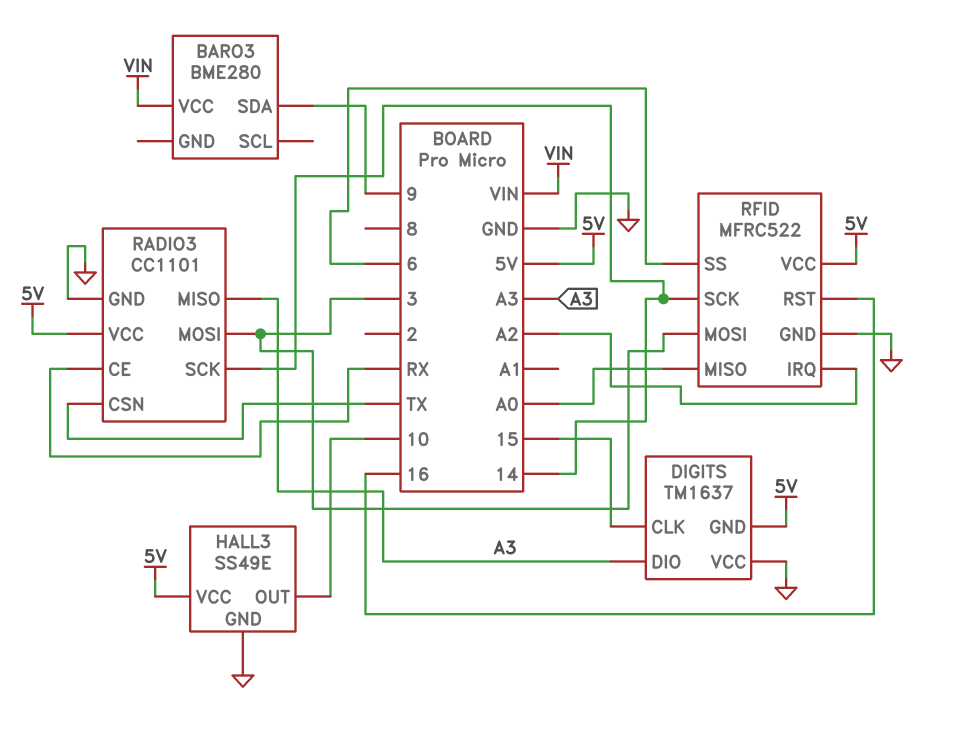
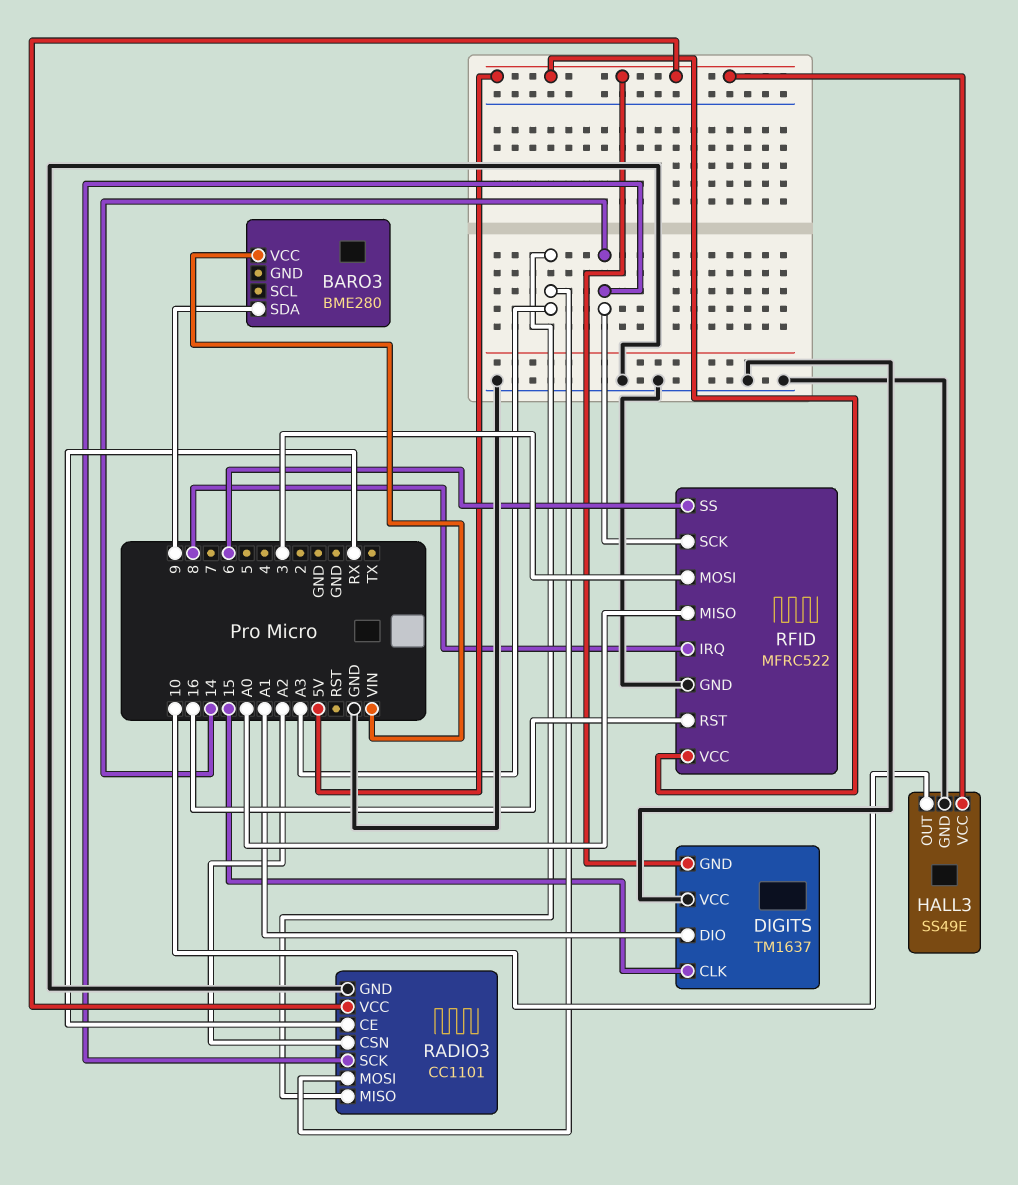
DIGITS pin DIO: A3 -> A1
RADIO3 pin CSN: TX -> A2
RADIO3 pin MOSI: 3 -> A3
RFID pin IRQ: A2 -> 8

